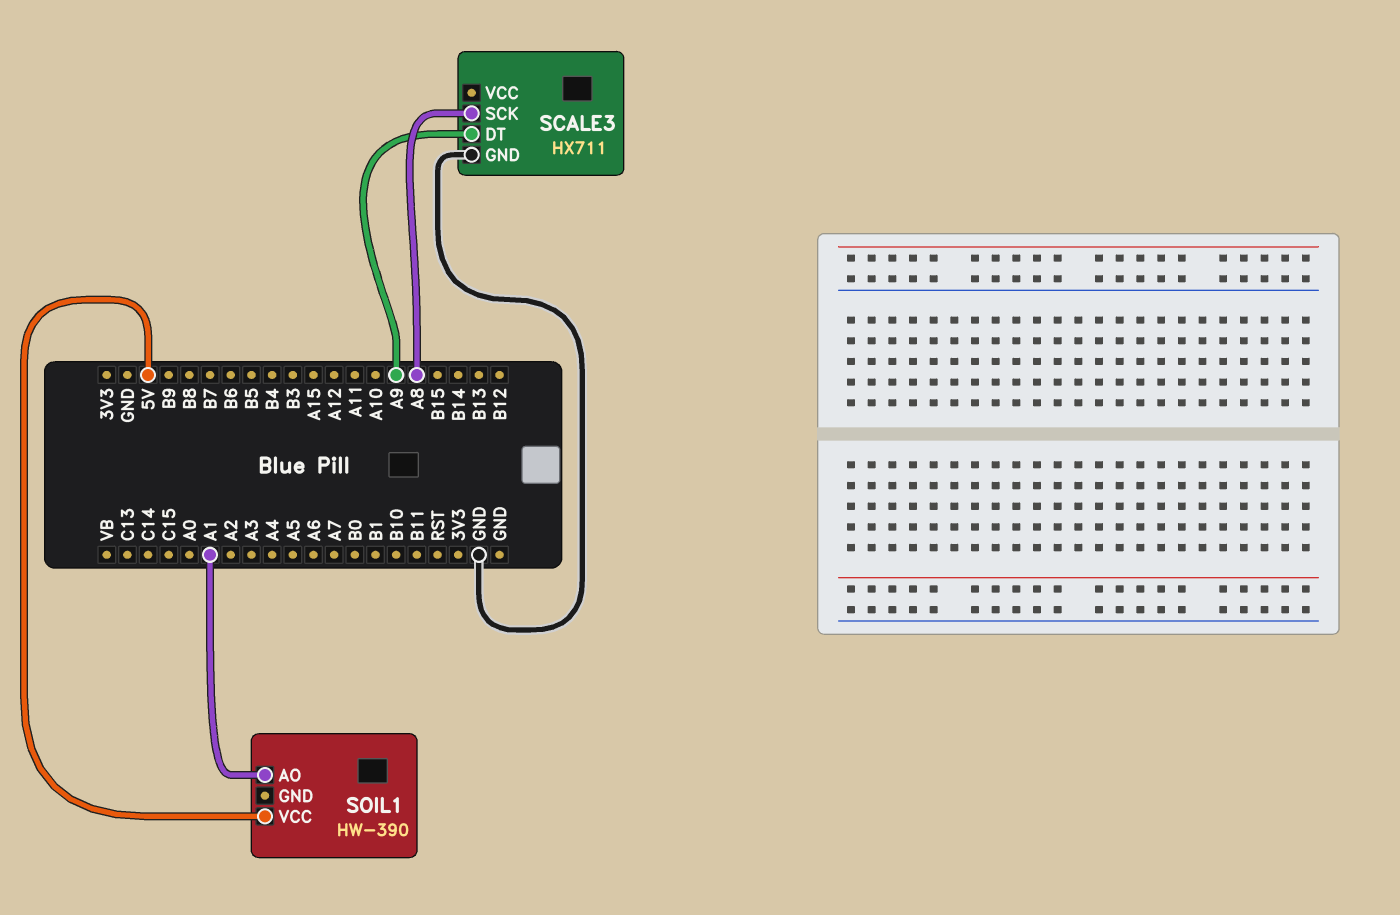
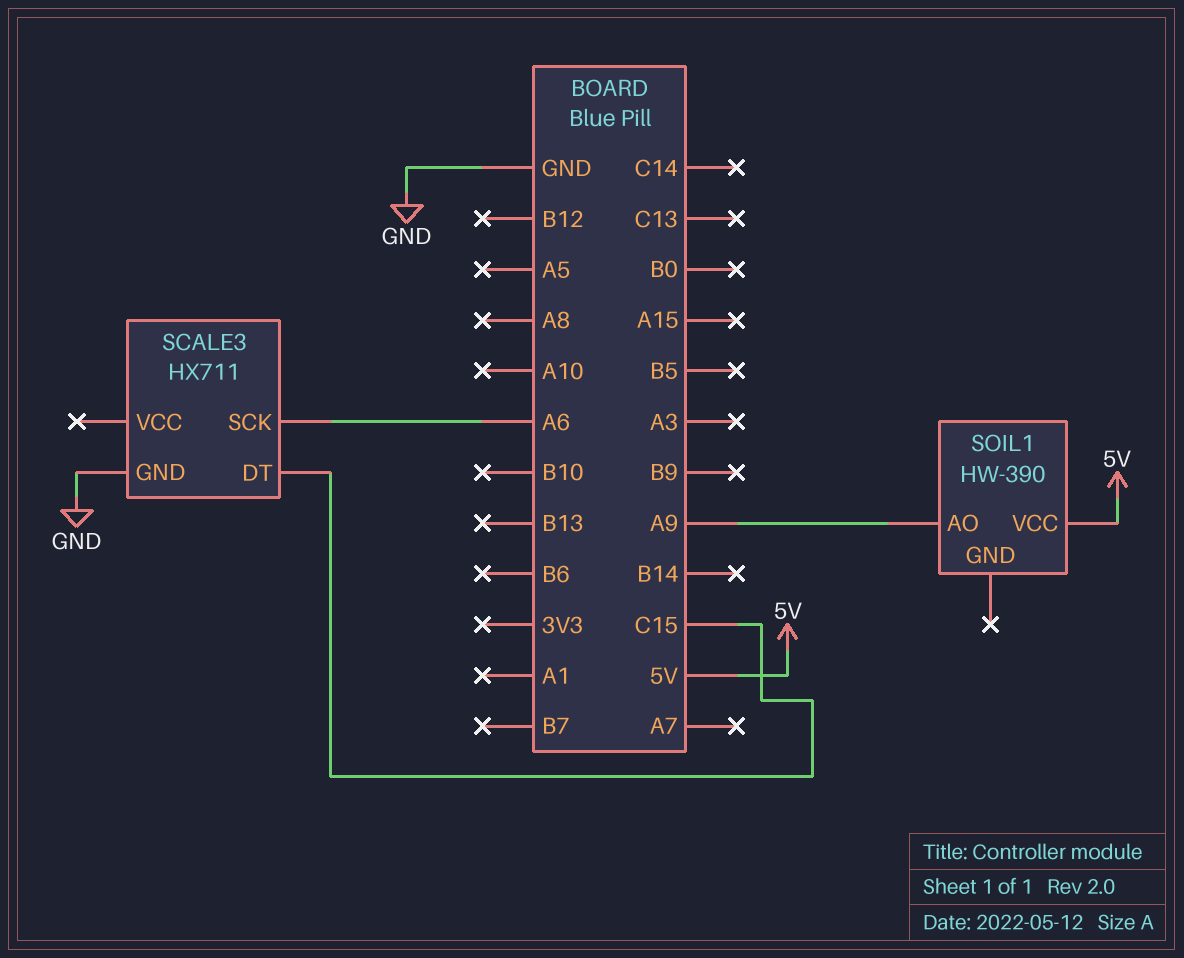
SCALE3 pin DT: A9 -> C15
SCALE3 pin SCK: A8 -> A6
SOIL1 pin AO: A1 -> A9

